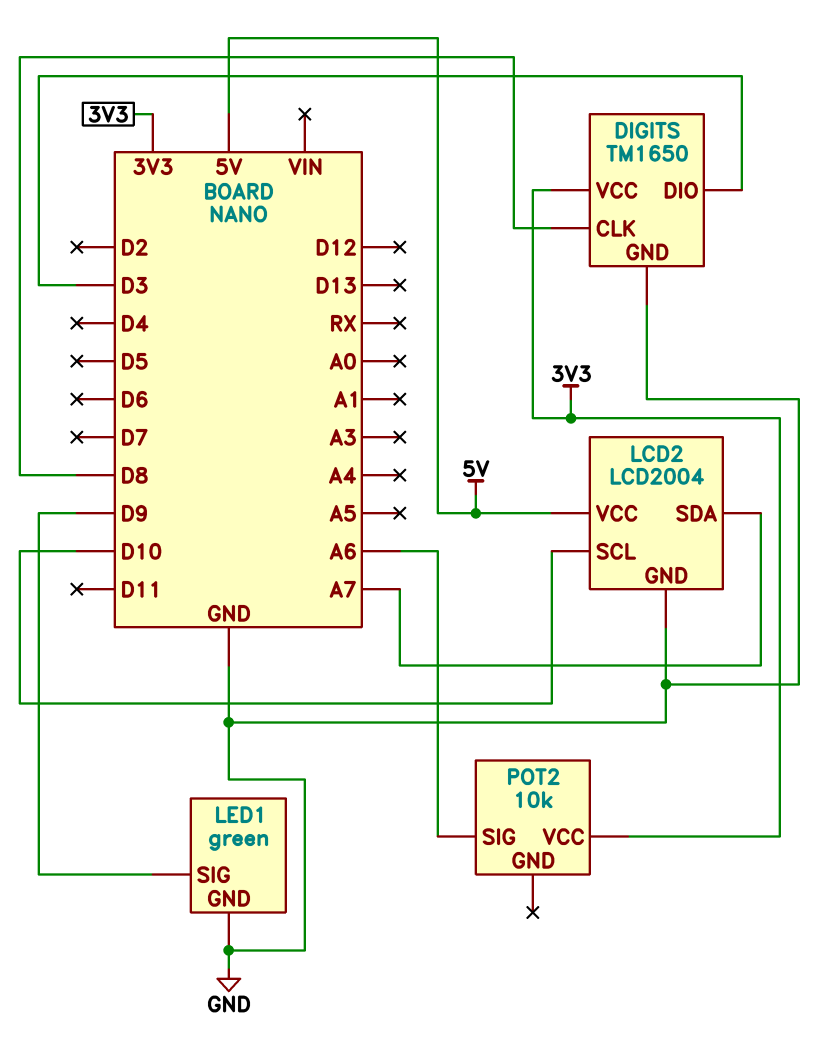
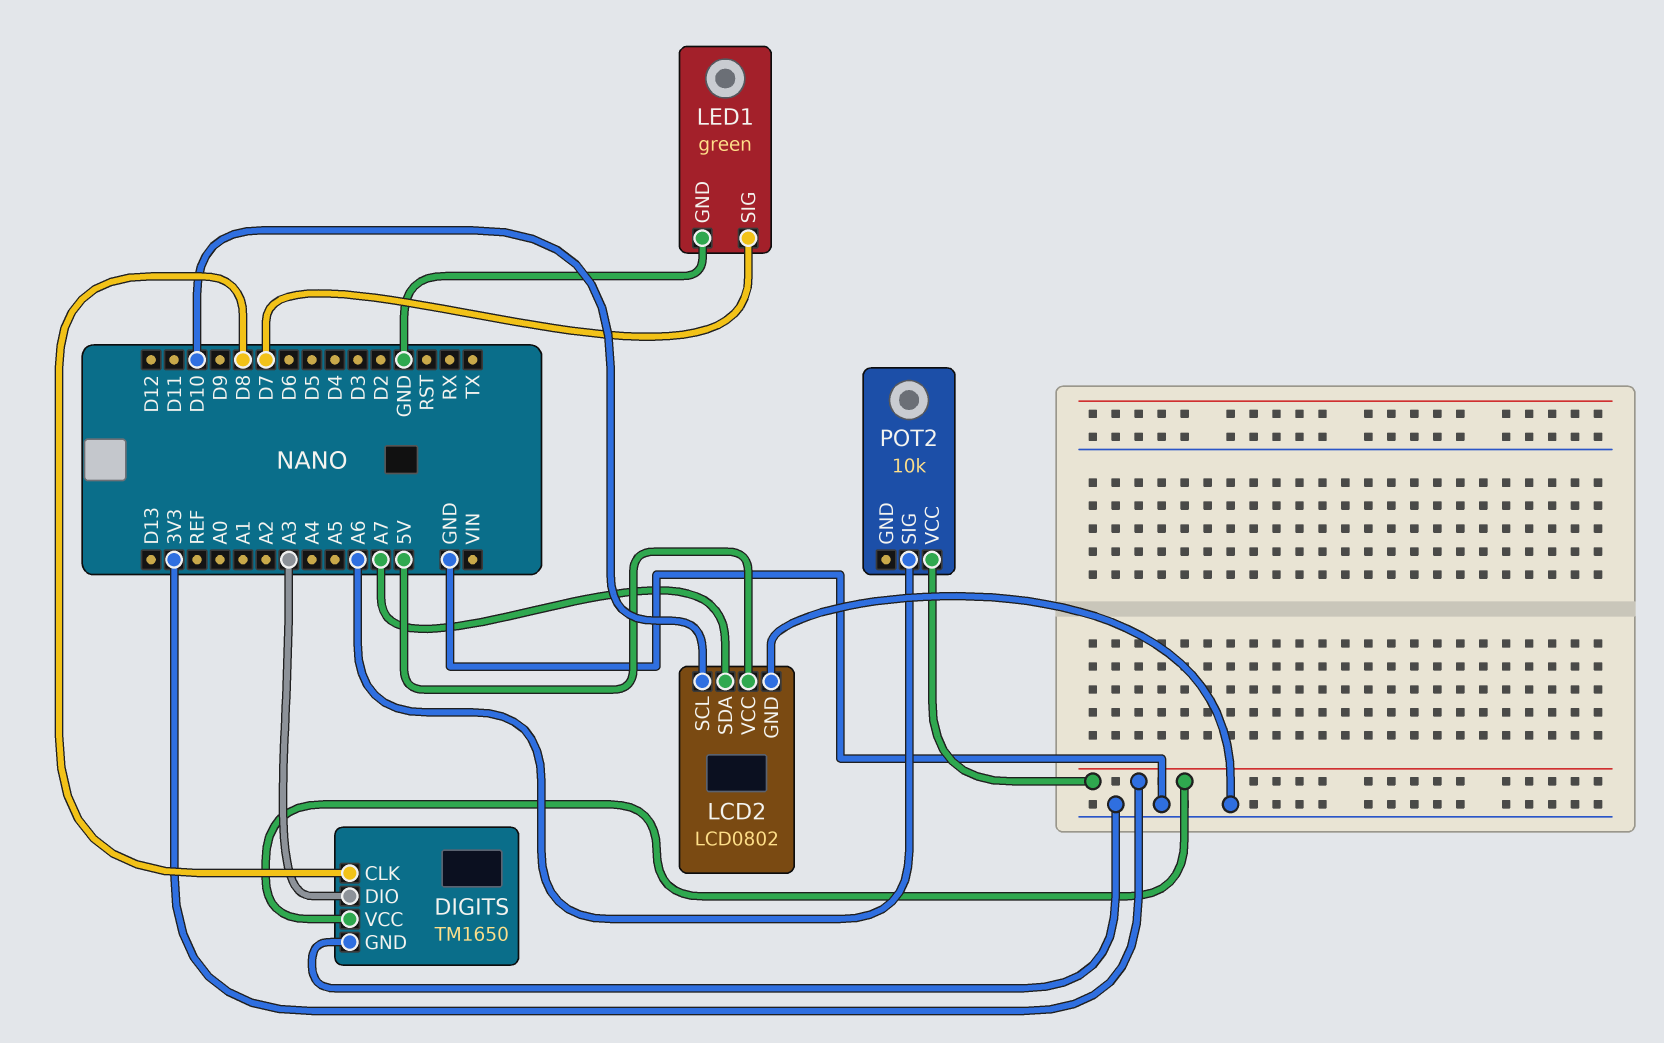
DIGITS pin DIO: D3 -> A3
LCD2: LCD2004 -> LCD0802
LED1 pin SIG: D9 -> D7

